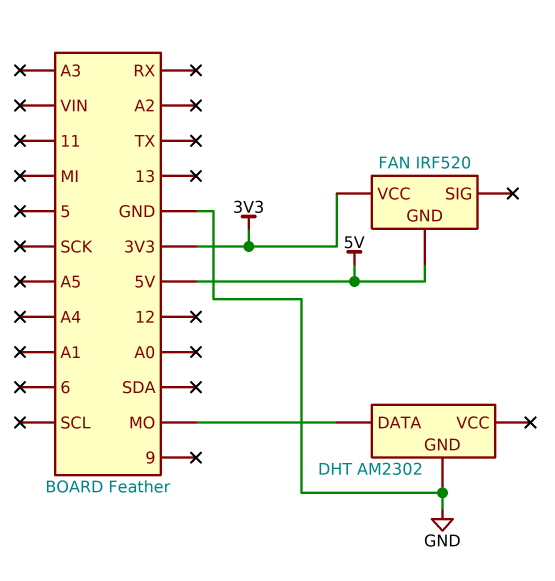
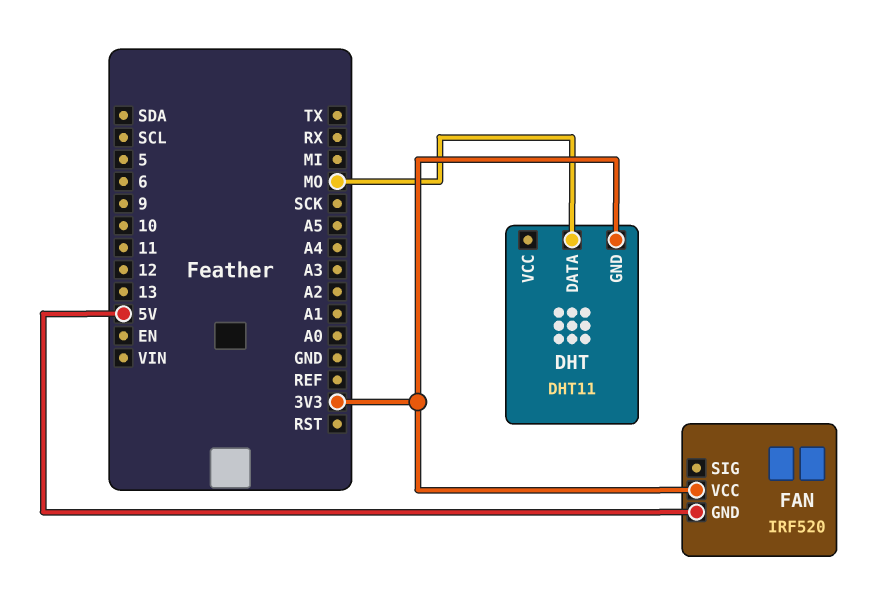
DHT: AM2302 -> DHT11
DHT pin GND: GND -> 3V3

